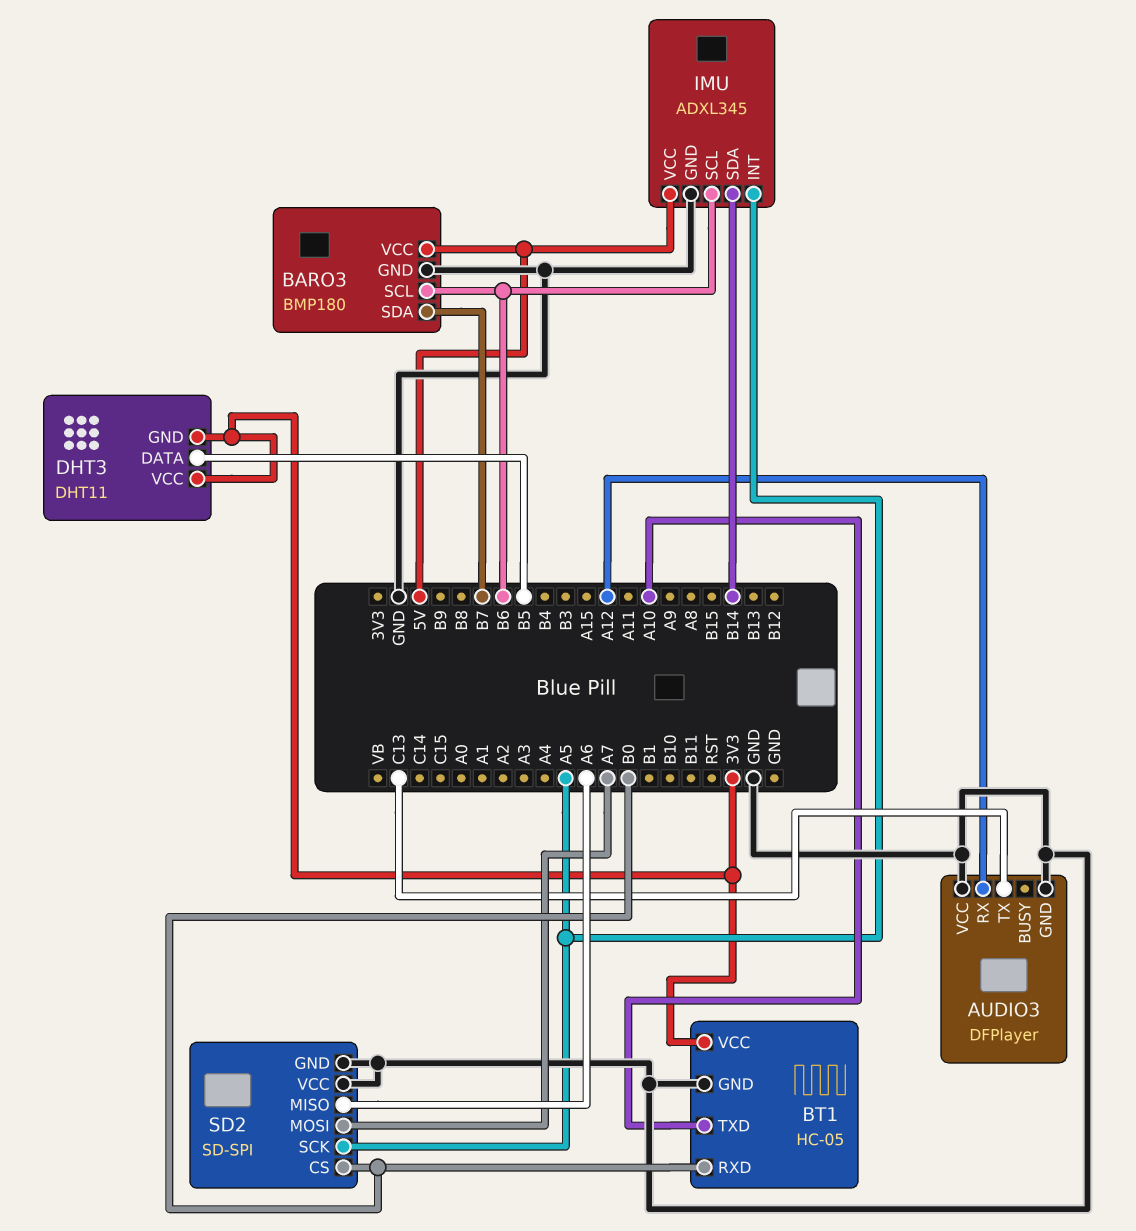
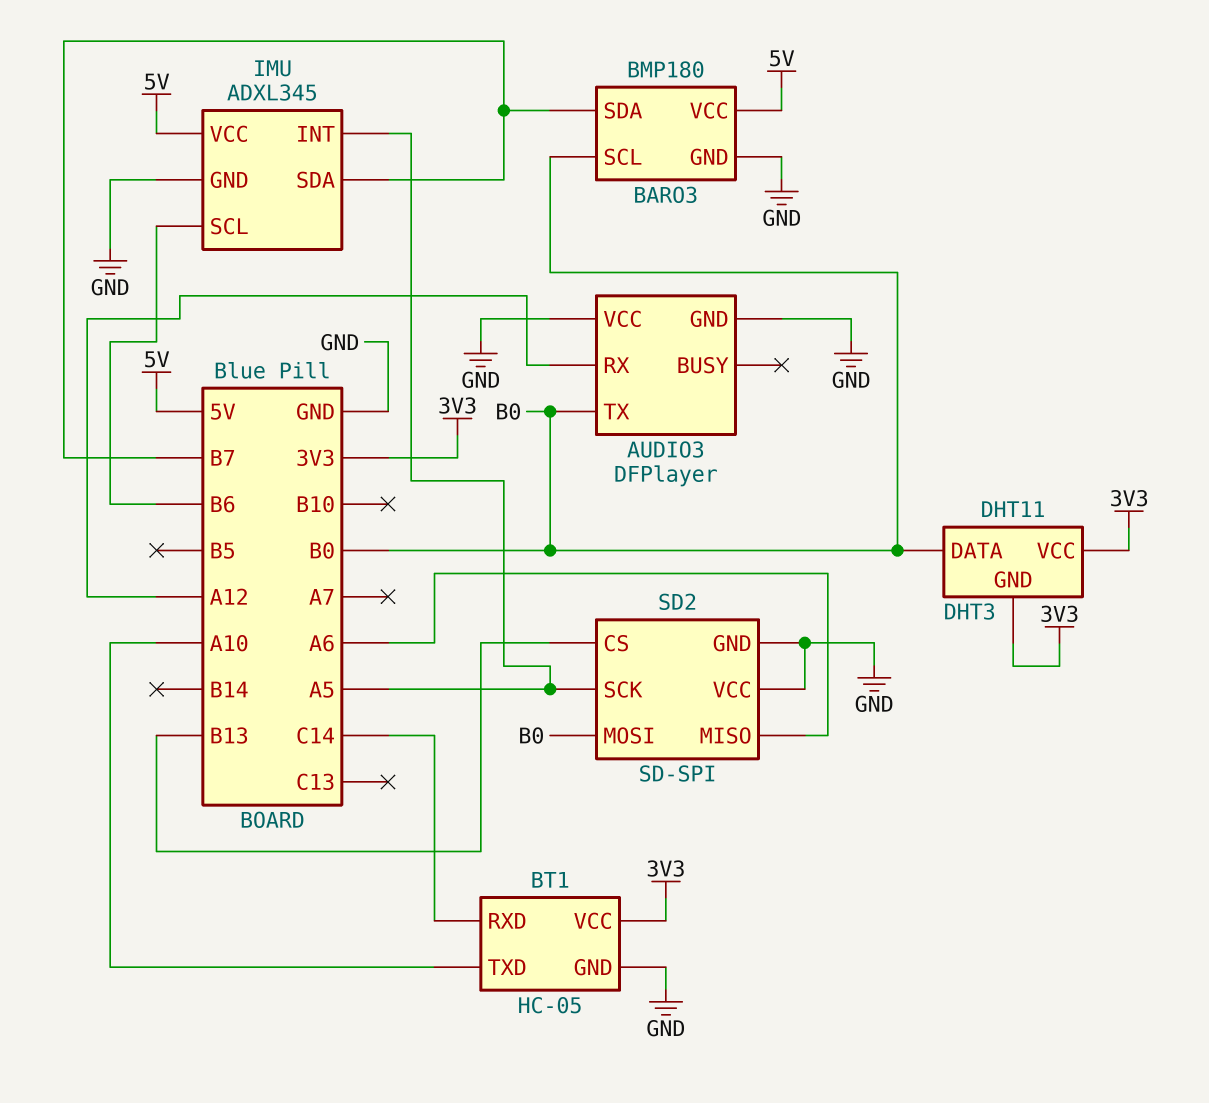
AUDIO3 pin TX: C13 -> B0
BARO3 pin SCL: B6 -> B0
BT1 pin RXD: B0 -> C14
DHT3 pin DATA: B5 -> B0
IMU pin SDA: B14 -> B7
SD2 pin CS: B0 -> B13
SD2 pin MOSI: A7 -> B0

